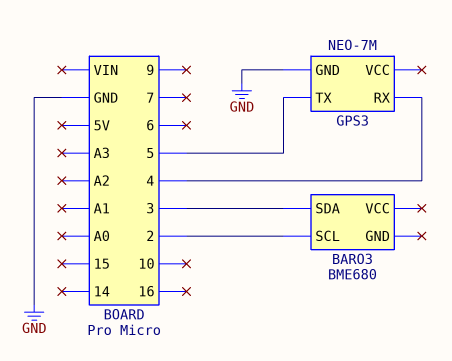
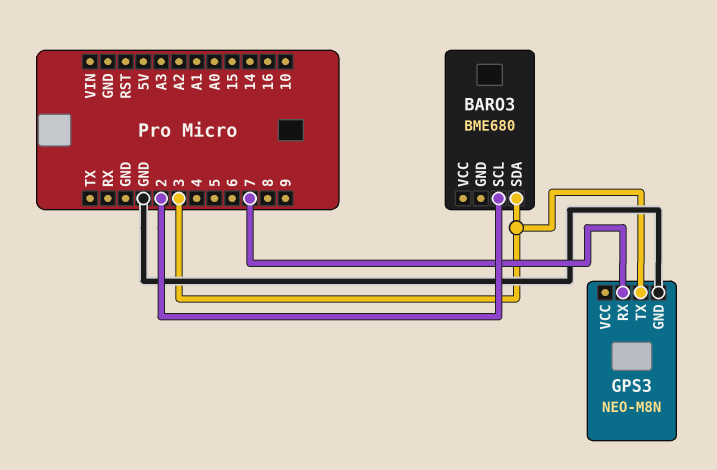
GPS3: NEO-7M -> NEO-M8N
GPS3 pin RX: 4 -> 7
GPS3 pin TX: 5 -> 3

